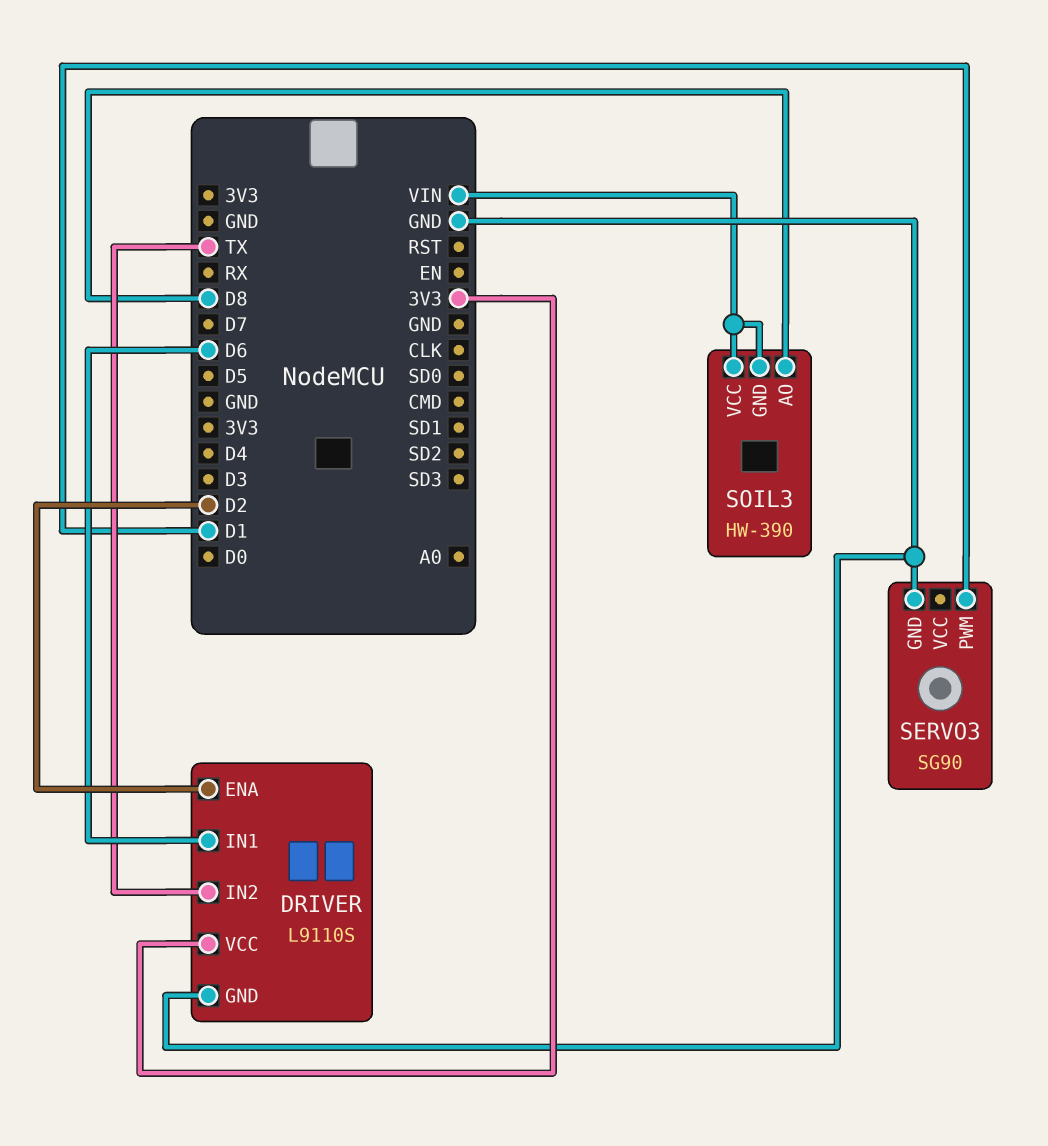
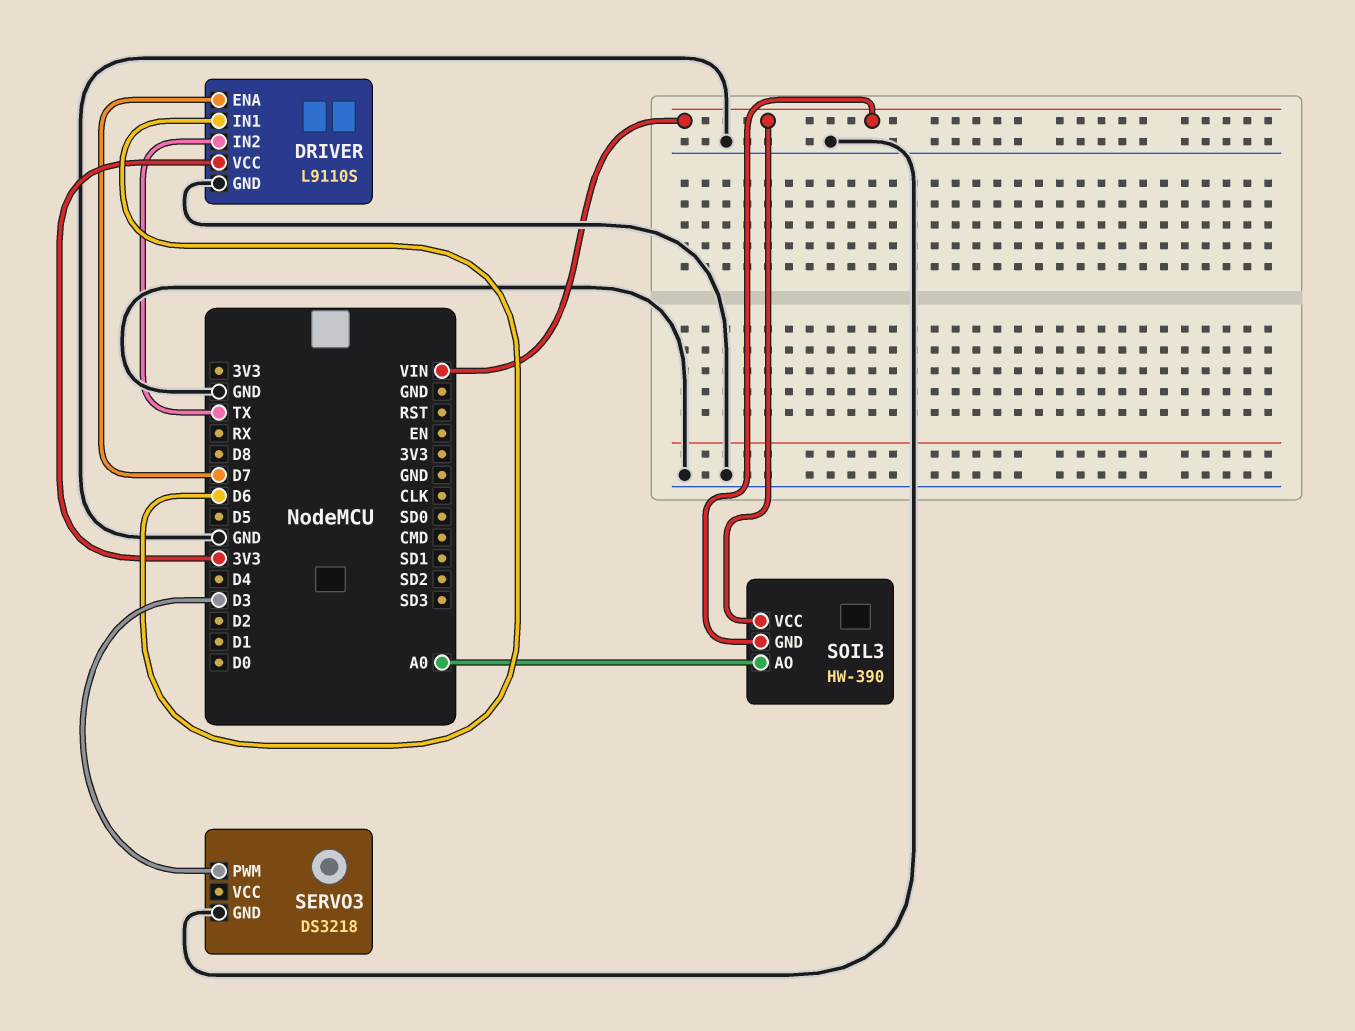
DRIVER pin ENA: D2 -> D7
SERVO3: SG90 -> DS3218
SERVO3 pin PWM: D1 -> D3
SOIL3 pin AO: D8 -> A0

